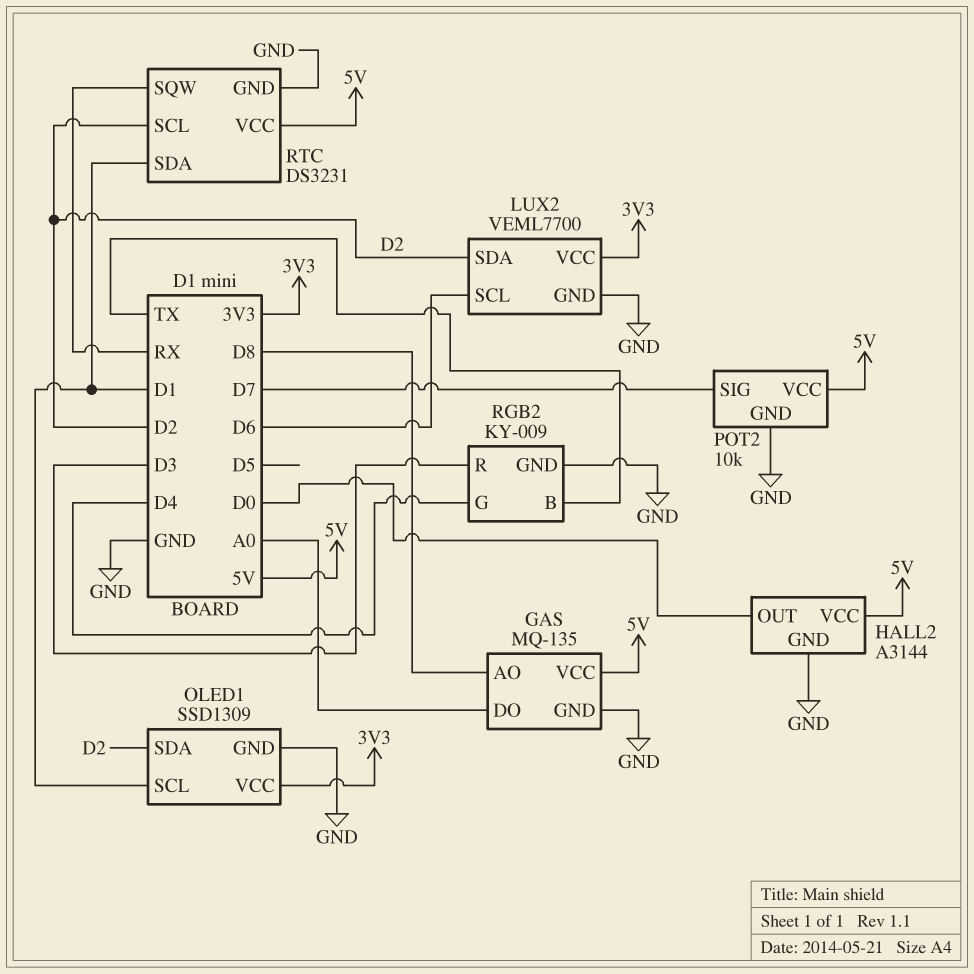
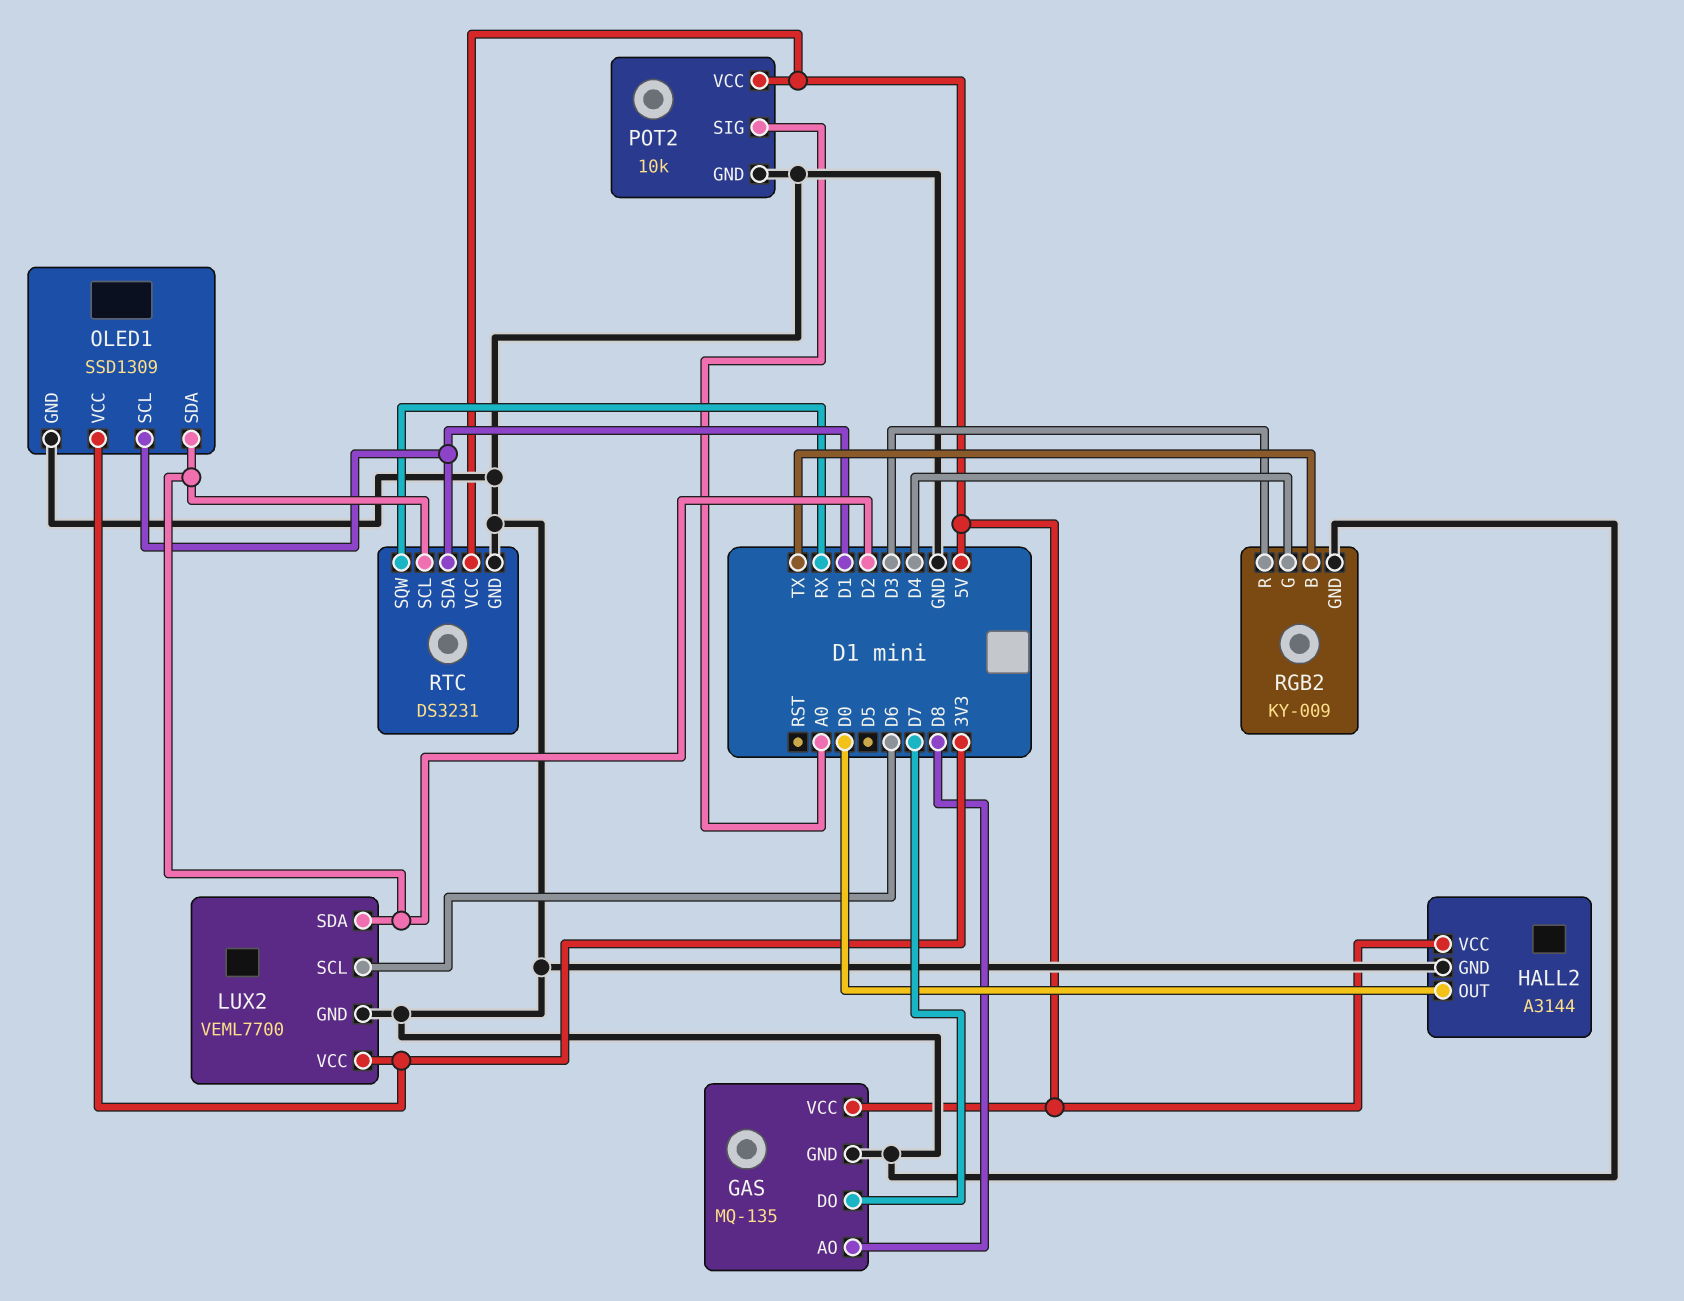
GAS pin DO: A0 -> D7
POT2 pin SIG: D7 -> A0

